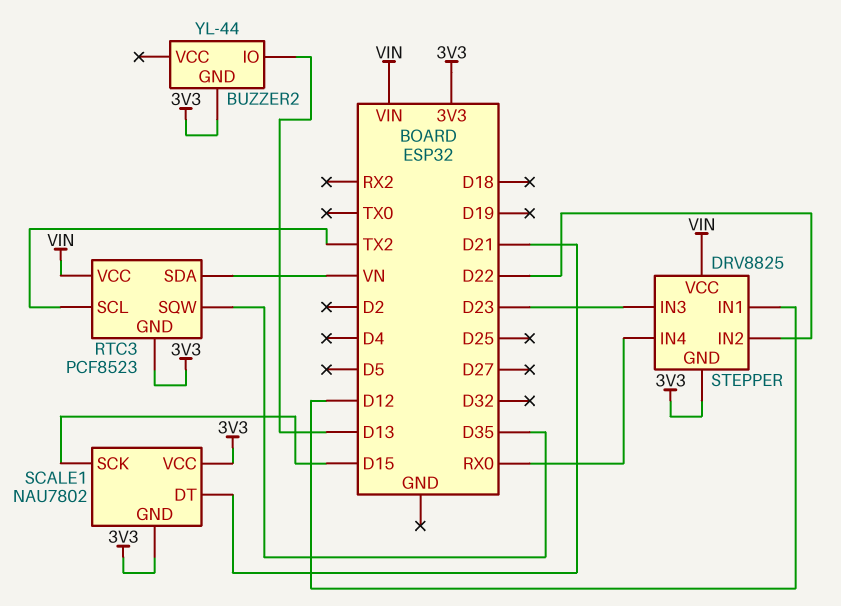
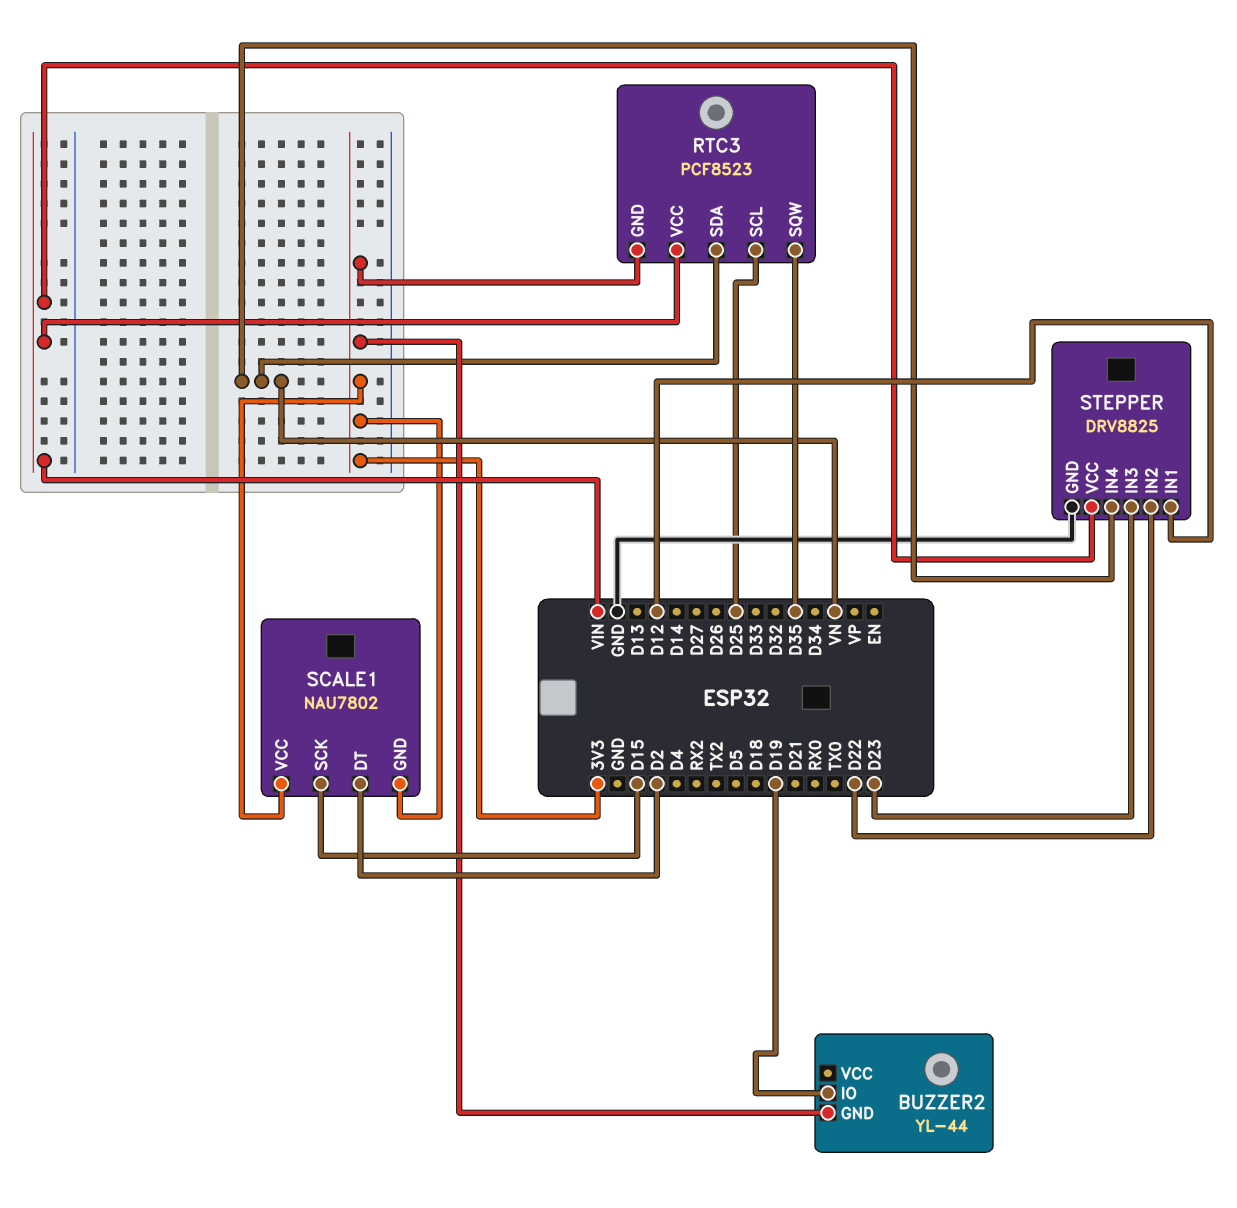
BUZZER2 pin IO: D13 -> D19
RTC3 pin SCL: TX2 -> D25
SCALE1 pin DT: D21 -> D2
STEPPER pin GND: 3V3 -> GND
STEPPER pin IN4: RX0 -> VN

